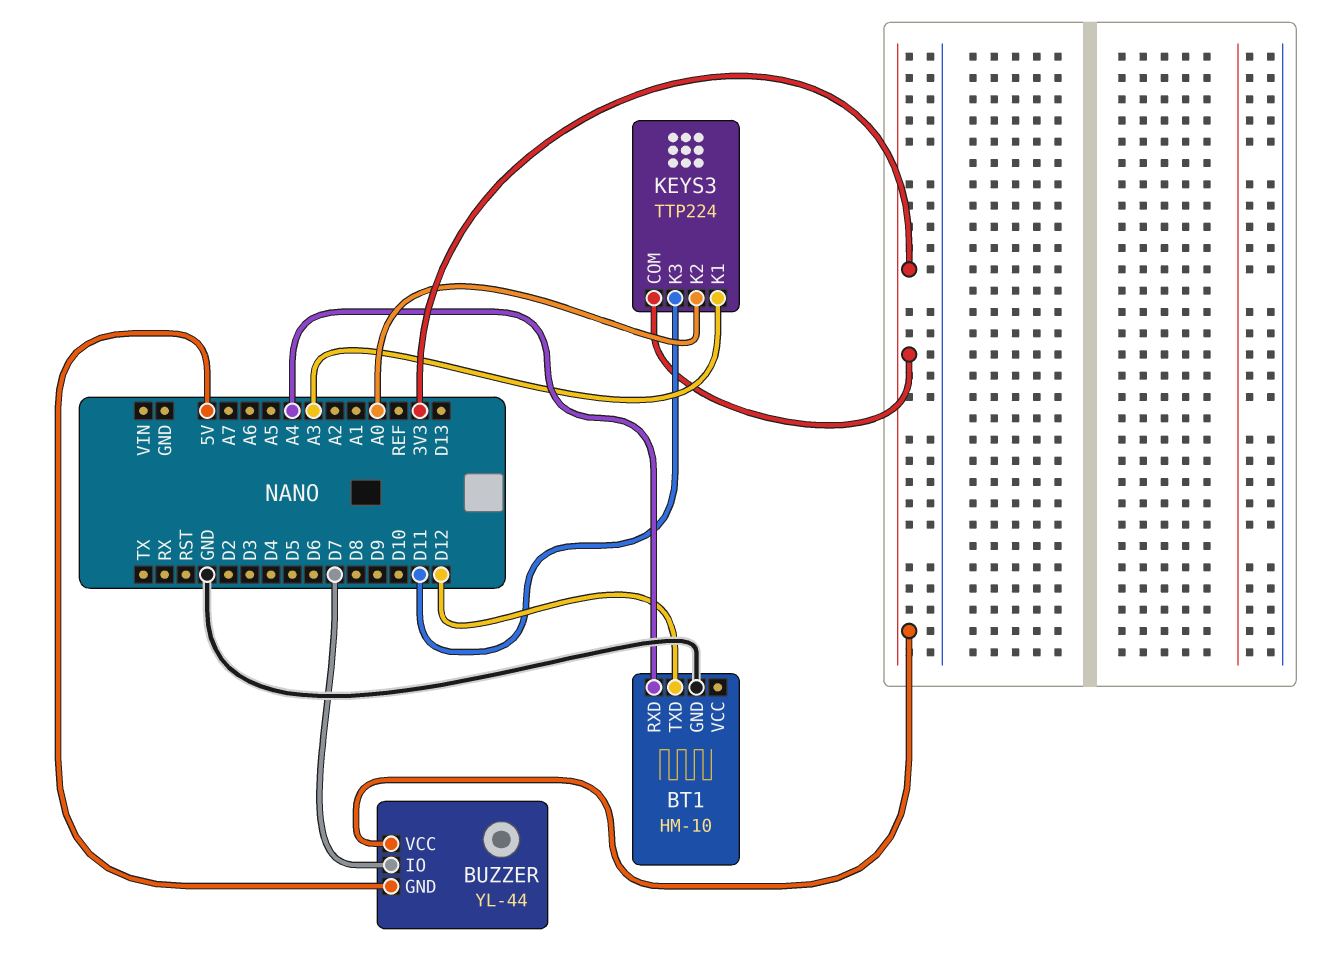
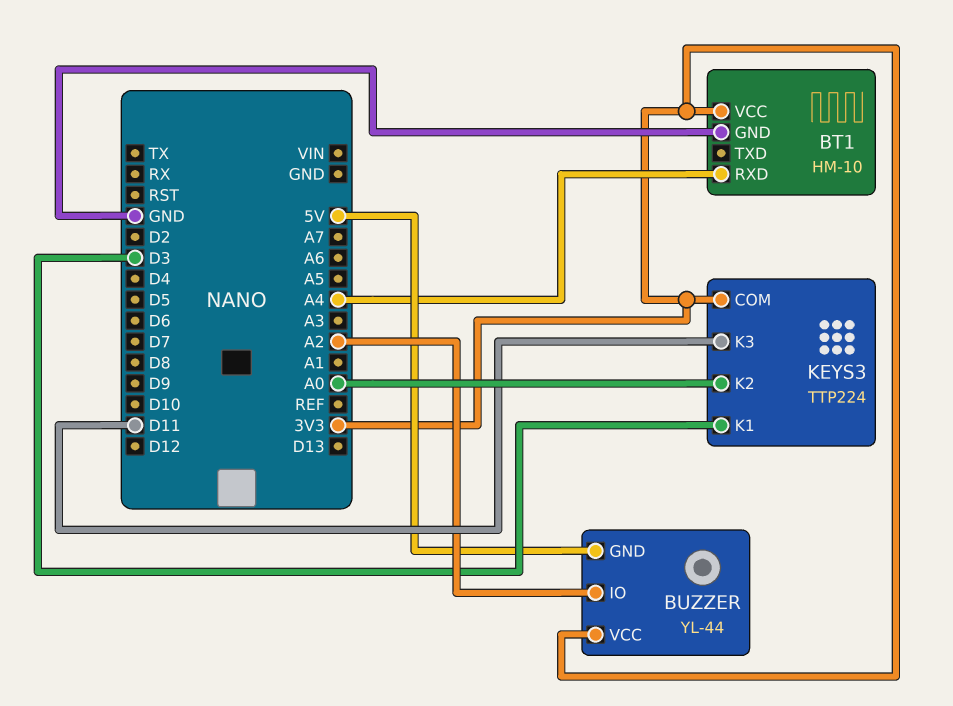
BT1 pin TXD: D12 -> none
BT1 pin VCC: none -> 3V3
BUZZER pin IO: D7 -> A2
KEYS3 pin K1: A3 -> D3

